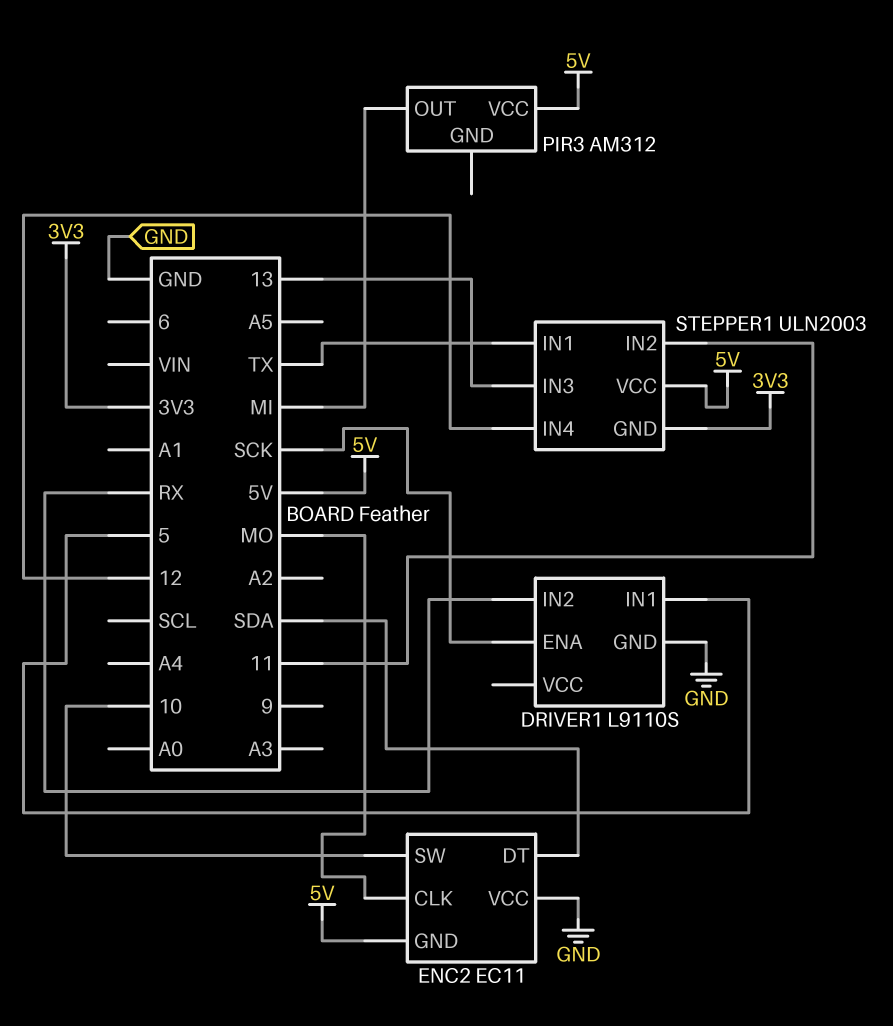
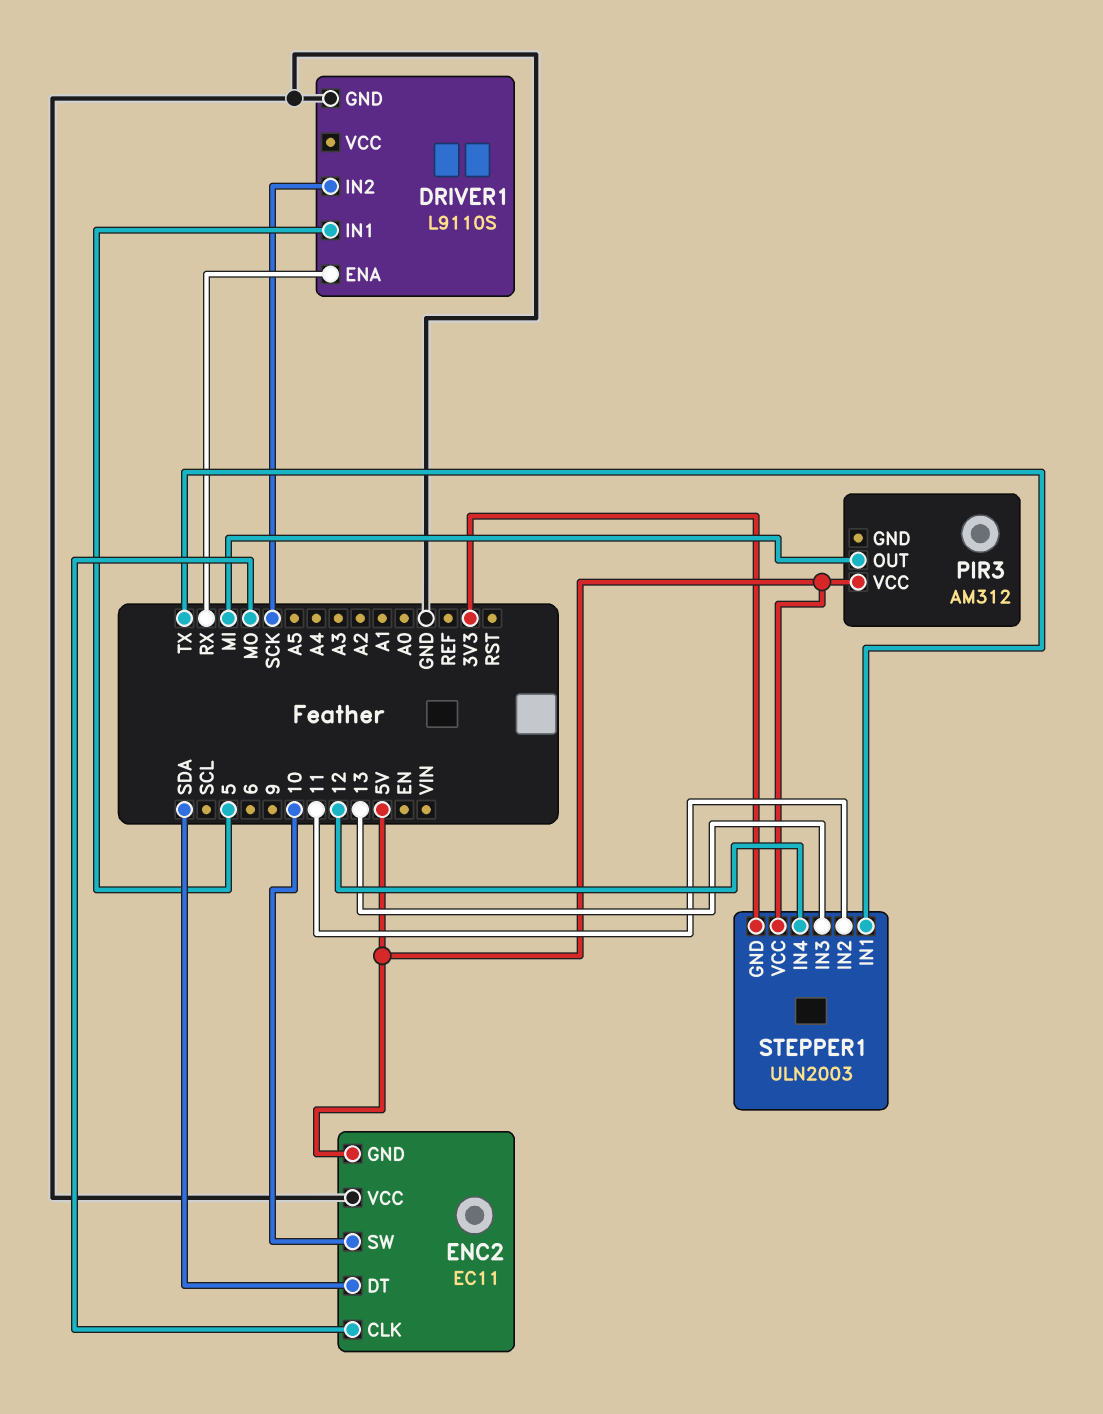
DRIVER1 pin ENA: SCK -> RX
DRIVER1 pin IN2: RX -> SCK

